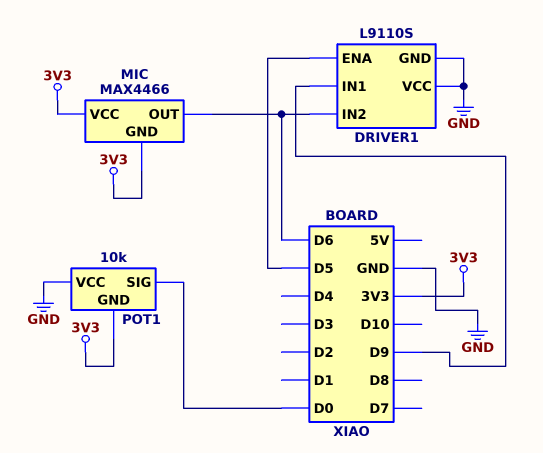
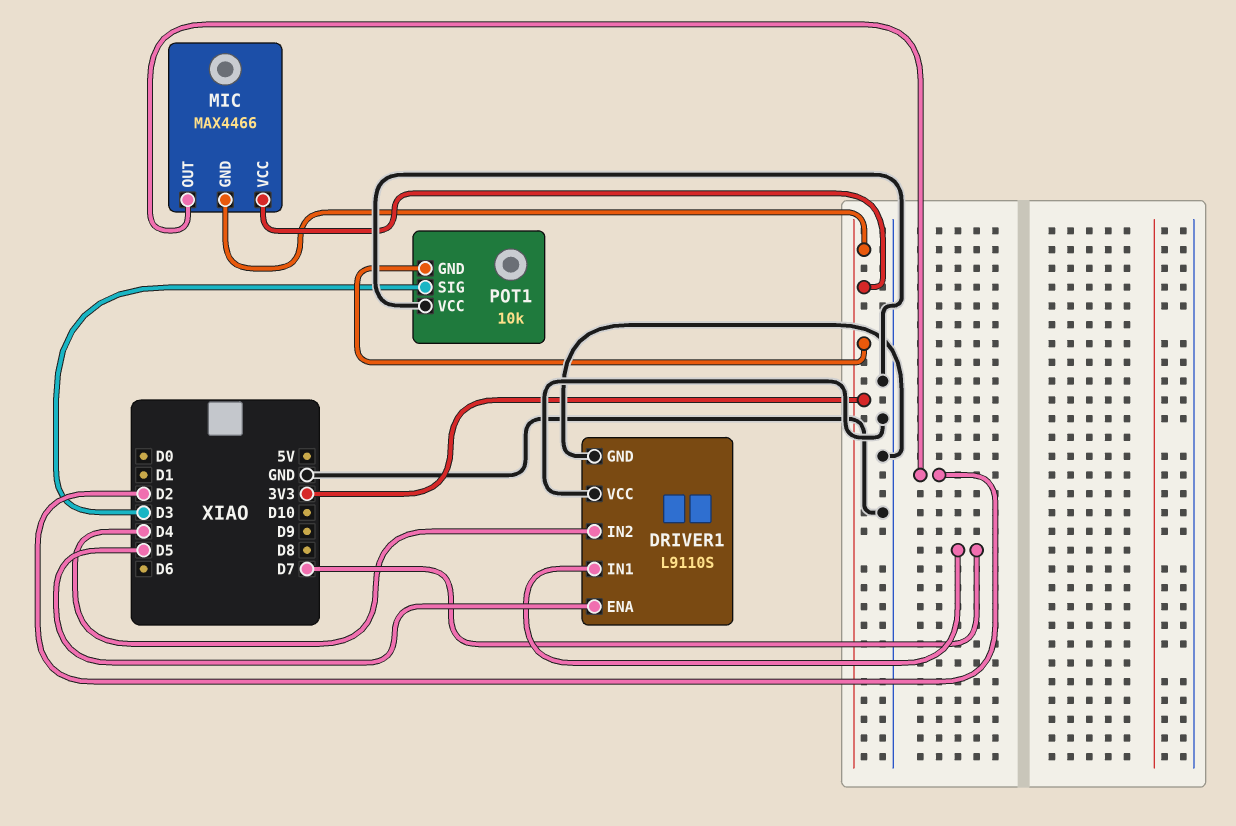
DRIVER1 pin IN1: D9 -> D7
DRIVER1 pin IN2: D6 -> D4
MIC pin OUT: D6 -> D2
POT1 pin SIG: D0 -> D3

